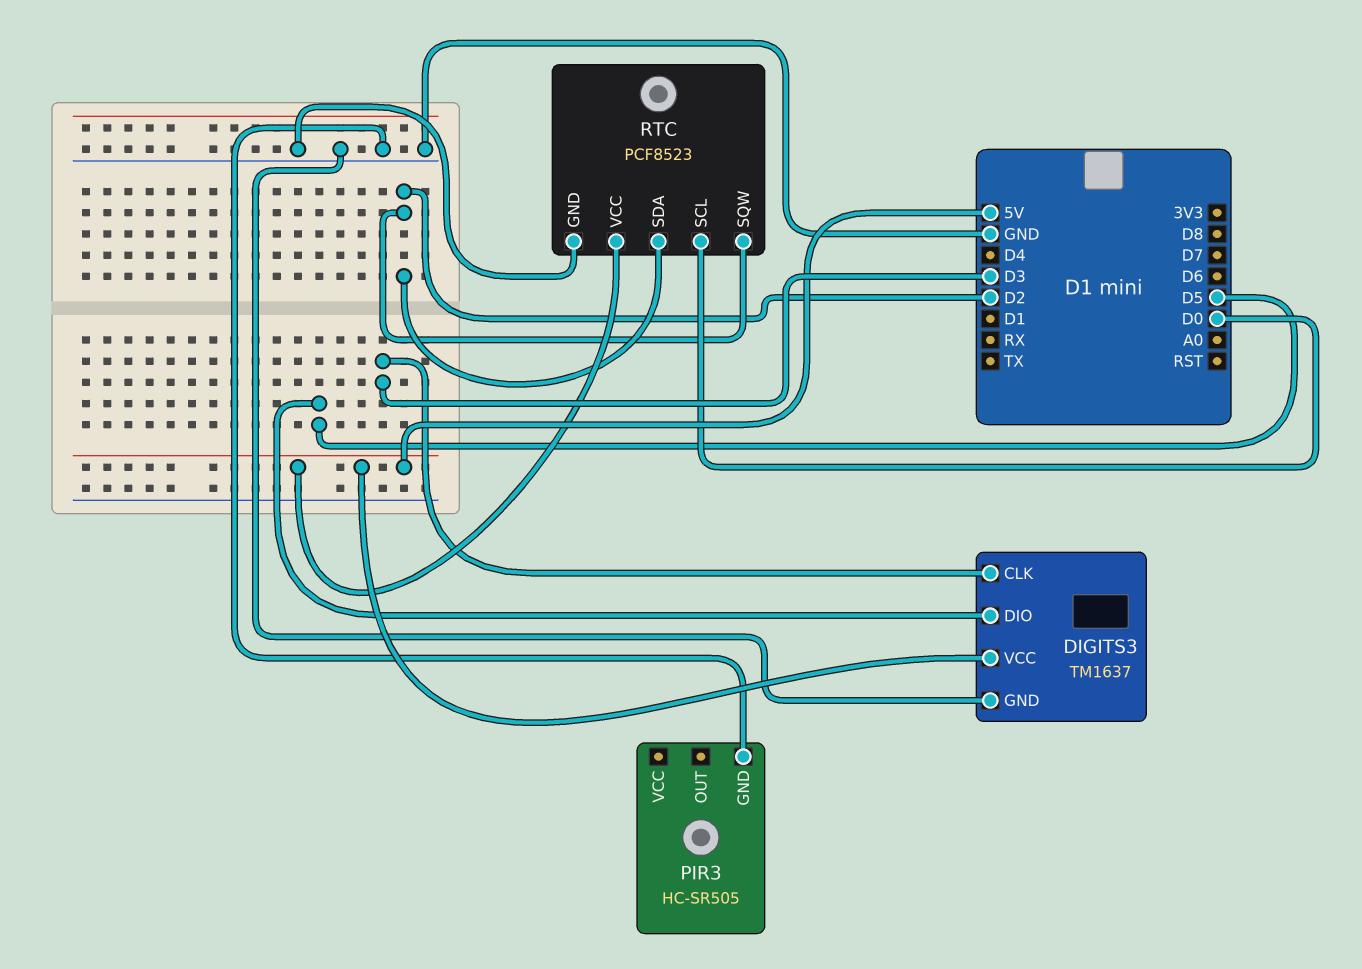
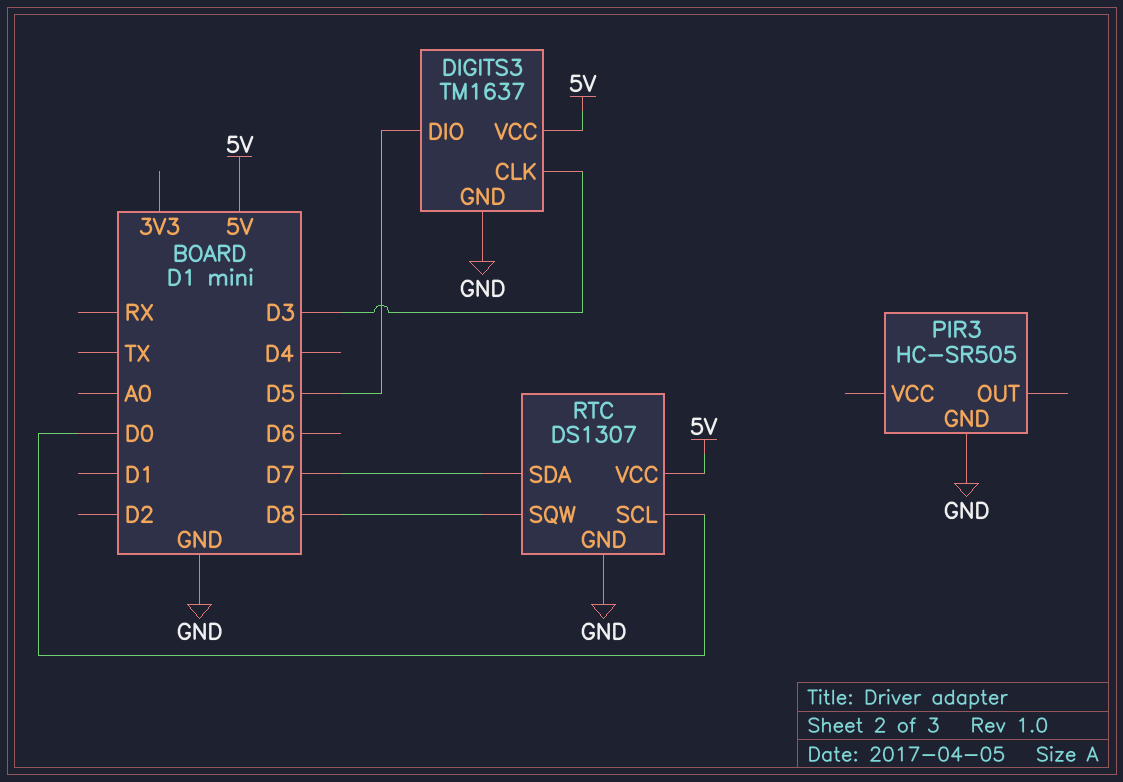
RTC: PCF8523 -> DS1307
RTC pin SDA: D2 -> D7
RTC pin SQW: D2 -> D8

